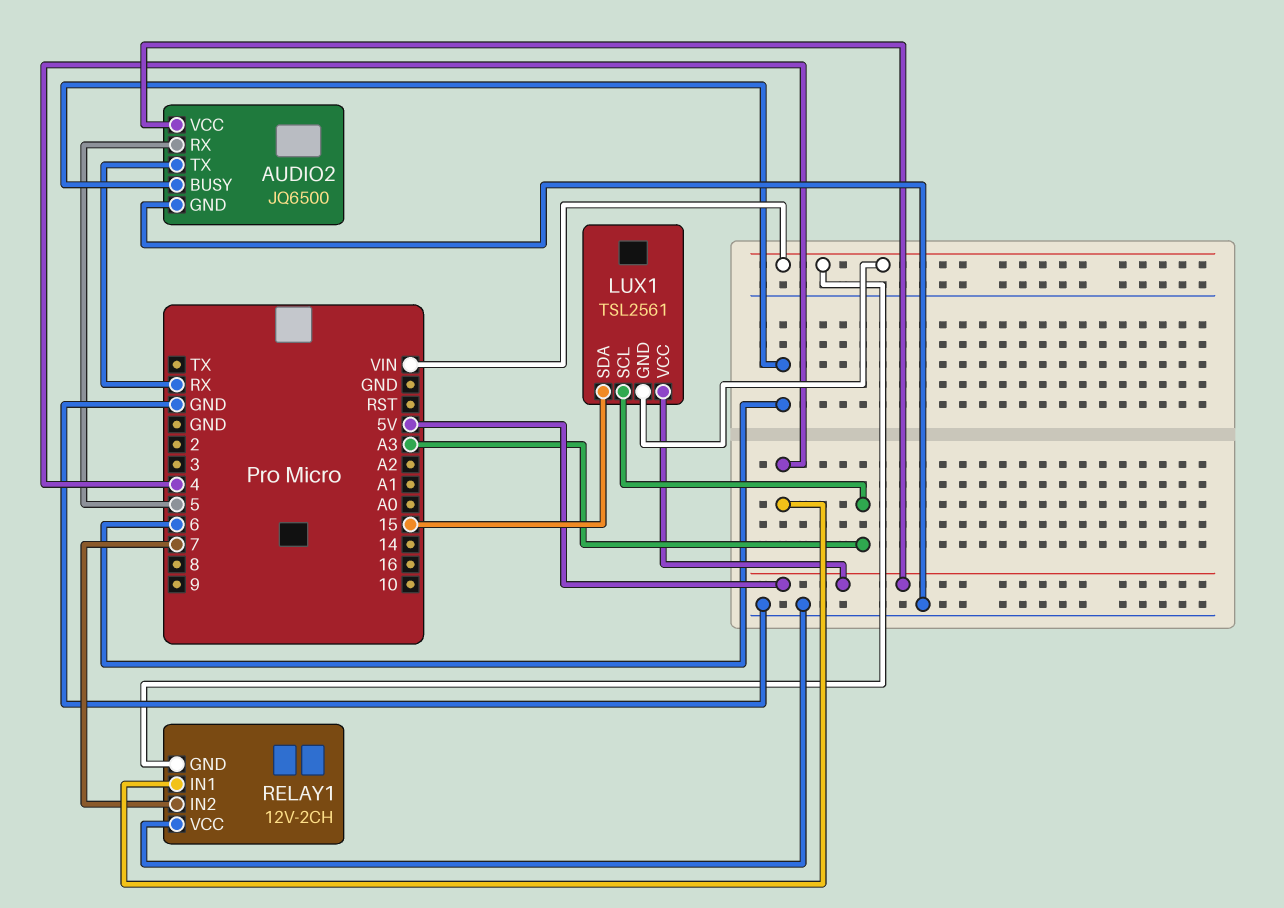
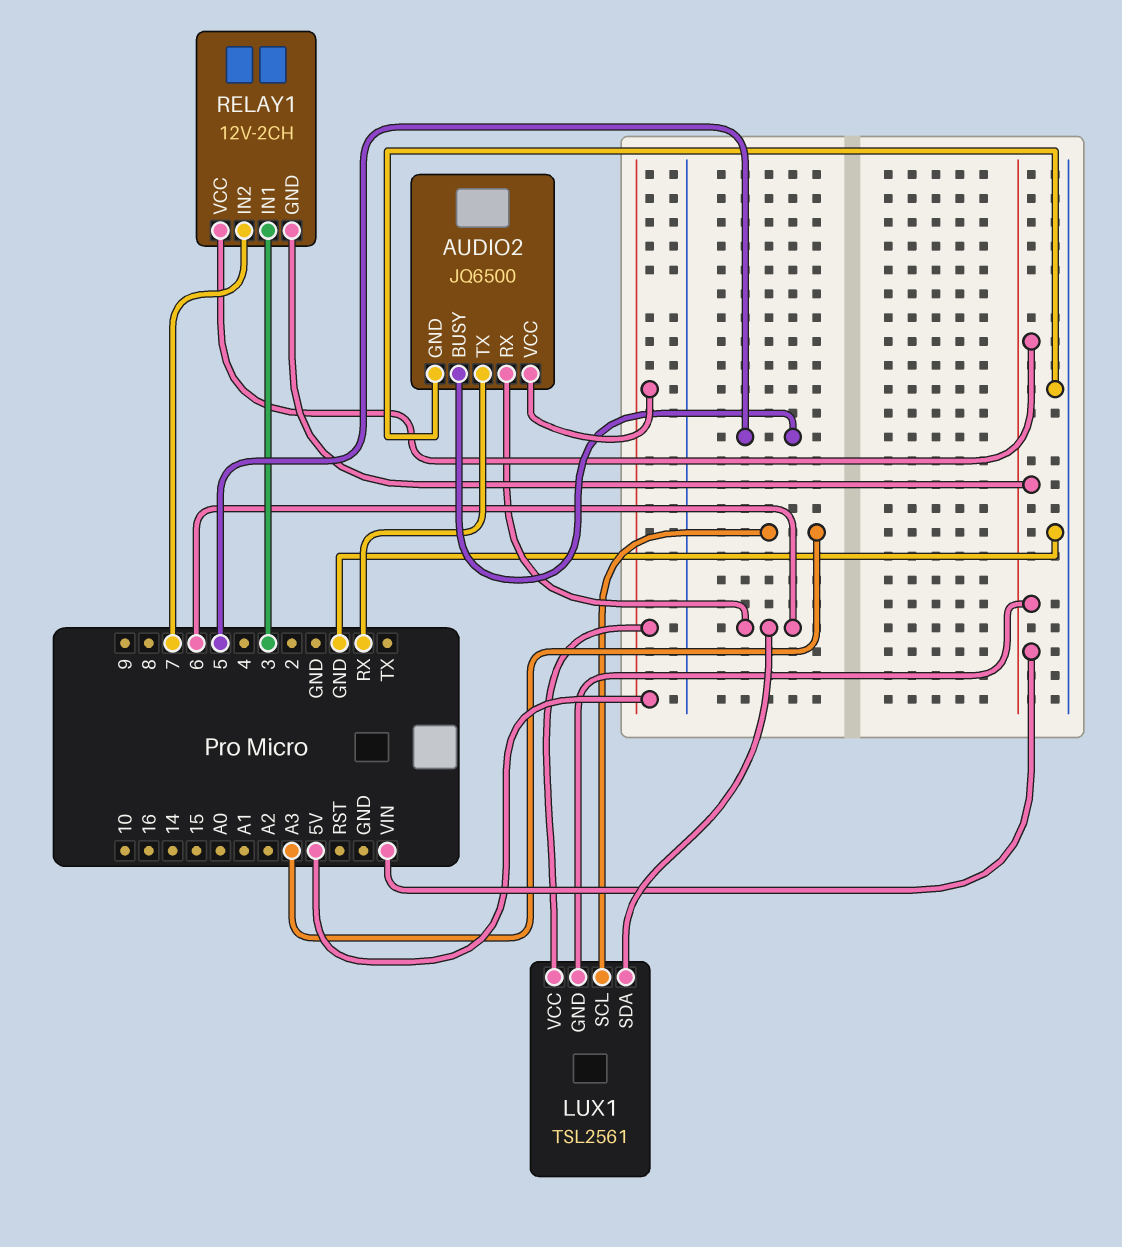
AUDIO2 pin BUSY: 6 -> 5
AUDIO2 pin RX: 5 -> 6
LUX1 pin SDA: 15 -> 6
RELAY1 pin IN1: 4 -> 3
RELAY1 pin VCC: GND -> VIN

